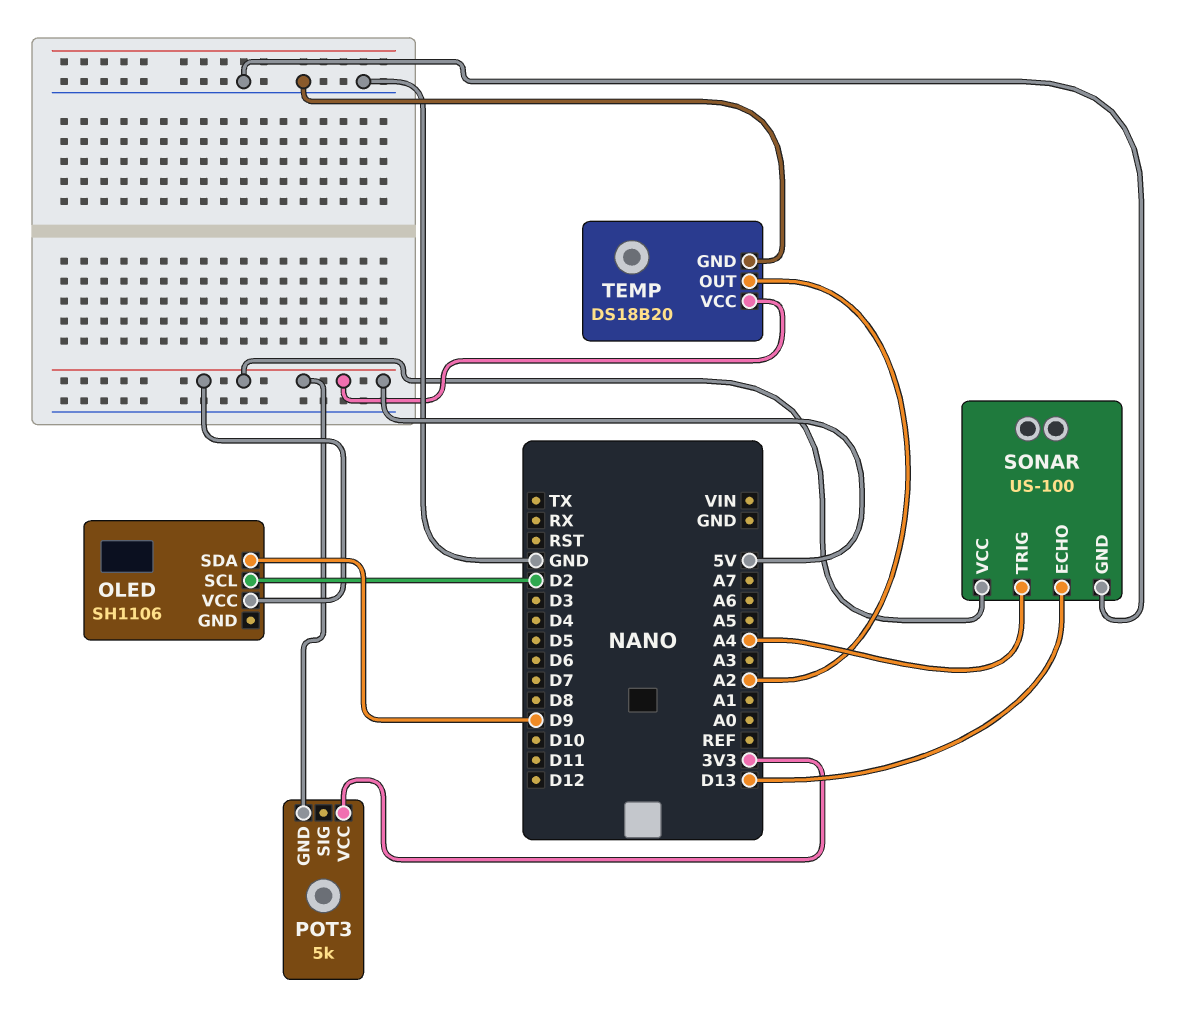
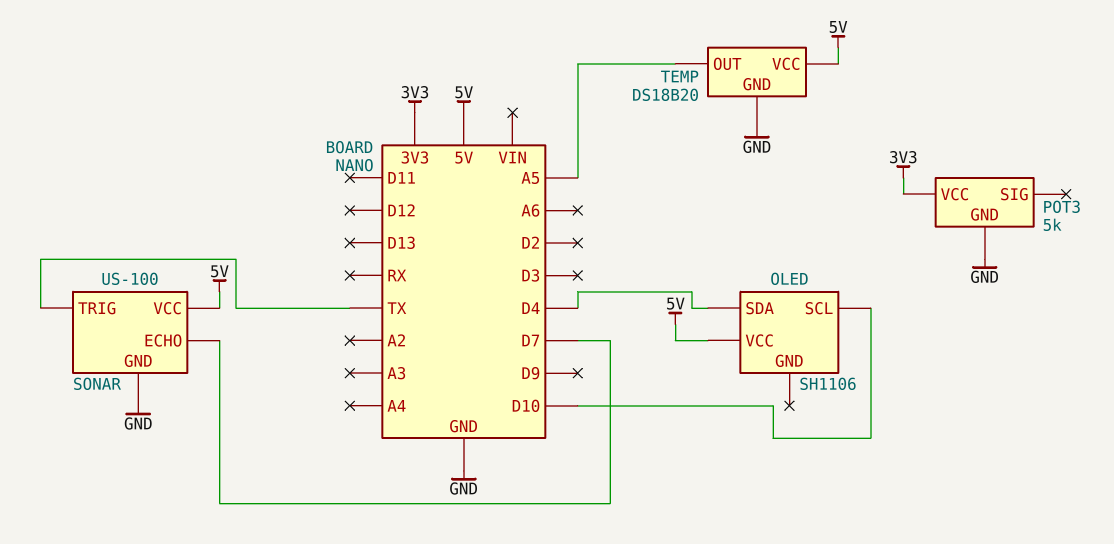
OLED pin SCL: D2 -> D10
OLED pin SDA: D9 -> D4
POT3 pin GND: 5V -> GND
SONAR pin ECHO: D13 -> D7
SONAR pin TRIG: A4 -> TX
TEMP pin OUT: A2 -> A5

